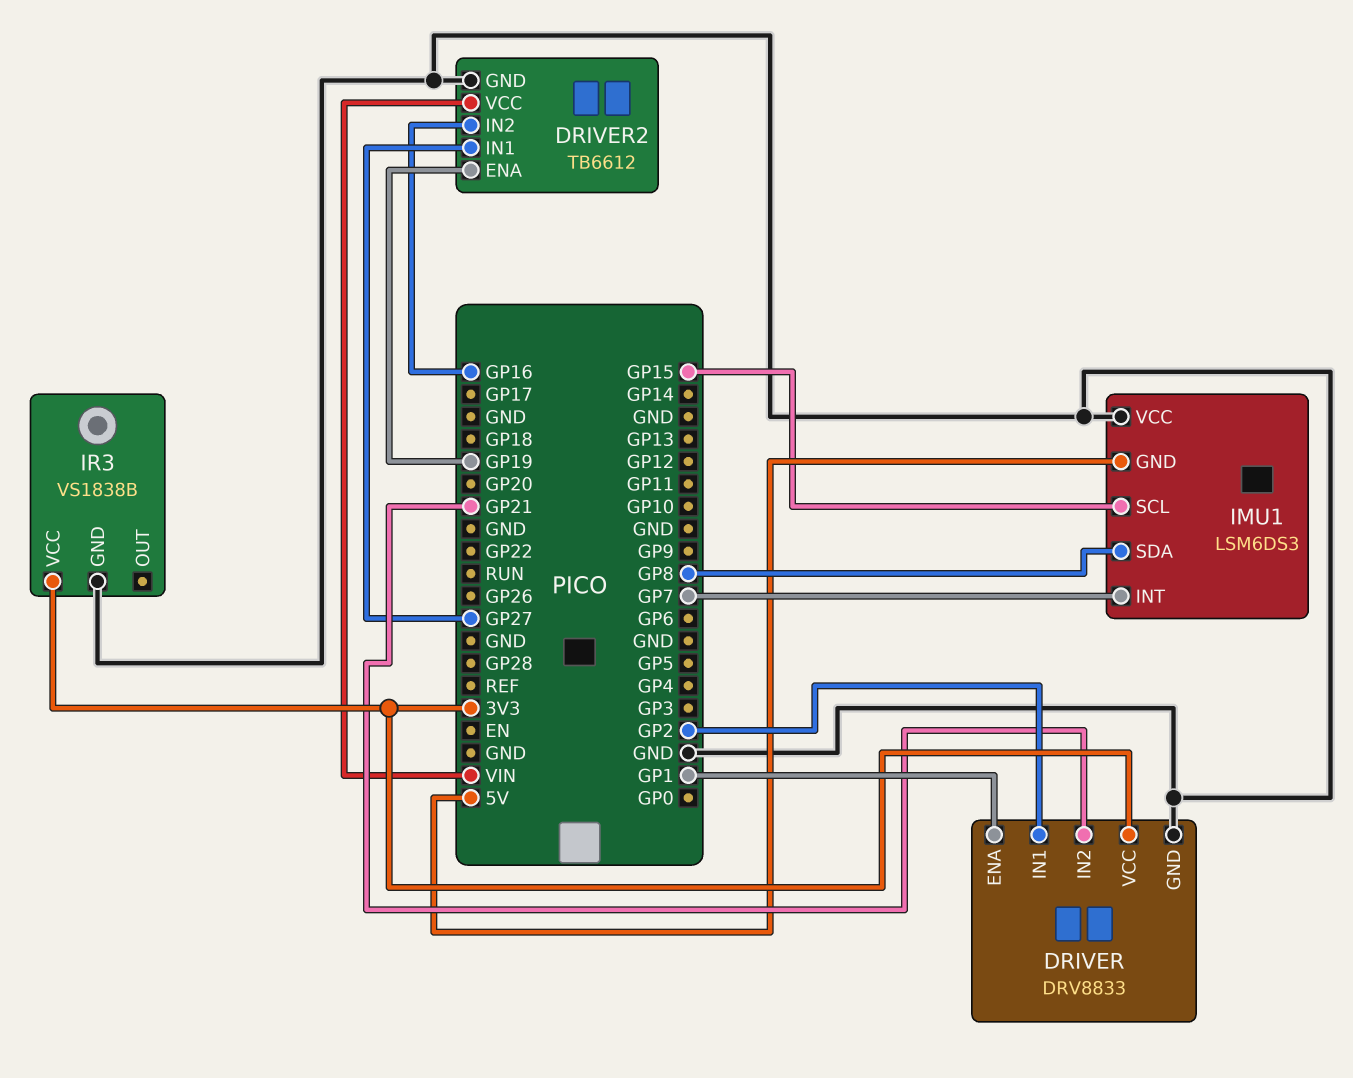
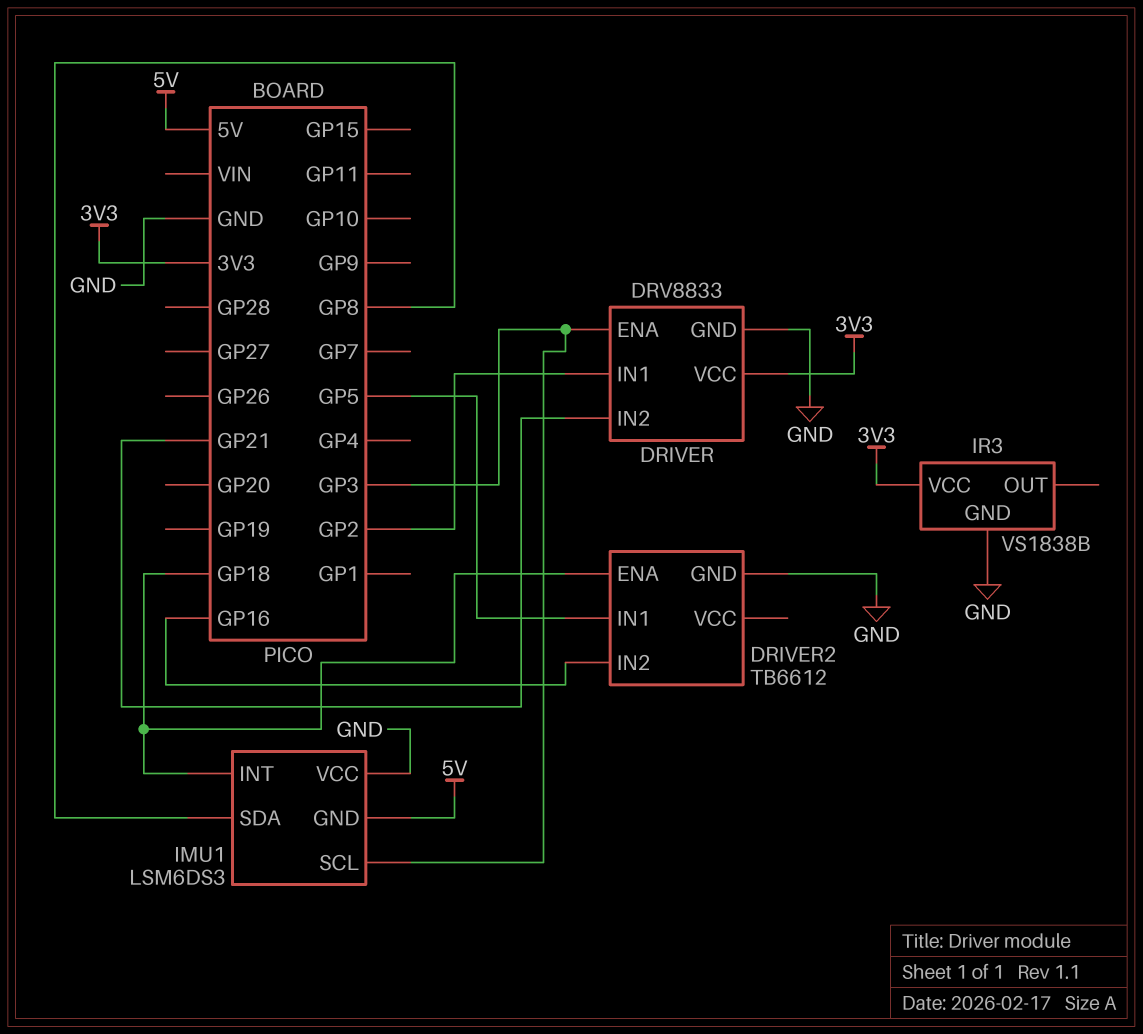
DRIVER pin ENA: GP1 -> GP3
DRIVER2 pin ENA: GP19 -> GP18
DRIVER2 pin IN1: GP27 -> GP5
DRIVER2 pin VCC: VIN -> none
IMU1 pin INT: GP7 -> GP18
IMU1 pin SCL: GP15 -> GP3

